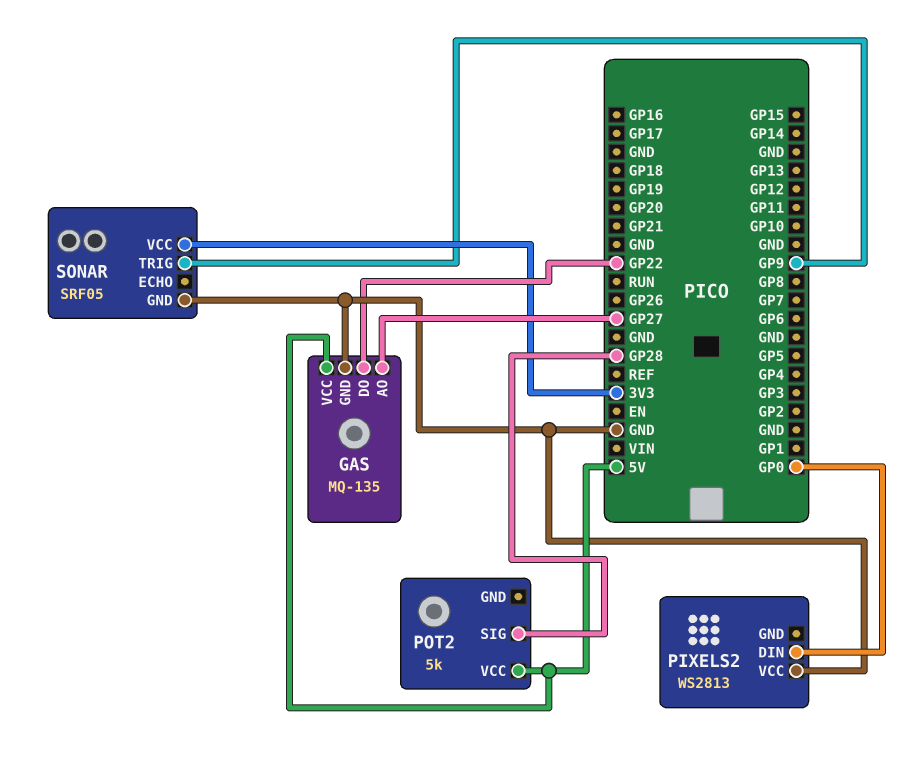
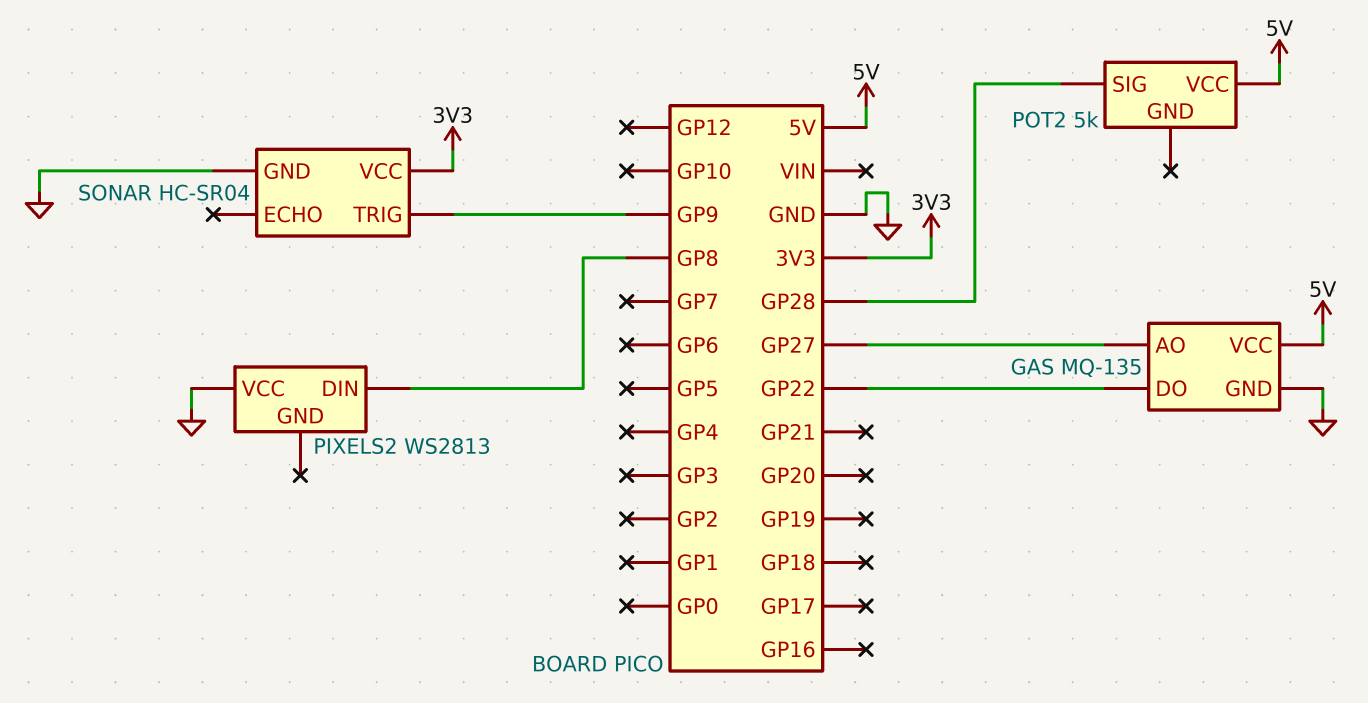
PIXELS2 pin DIN: GP0 -> GP8
SONAR: SRF05 -> HC-SR04

